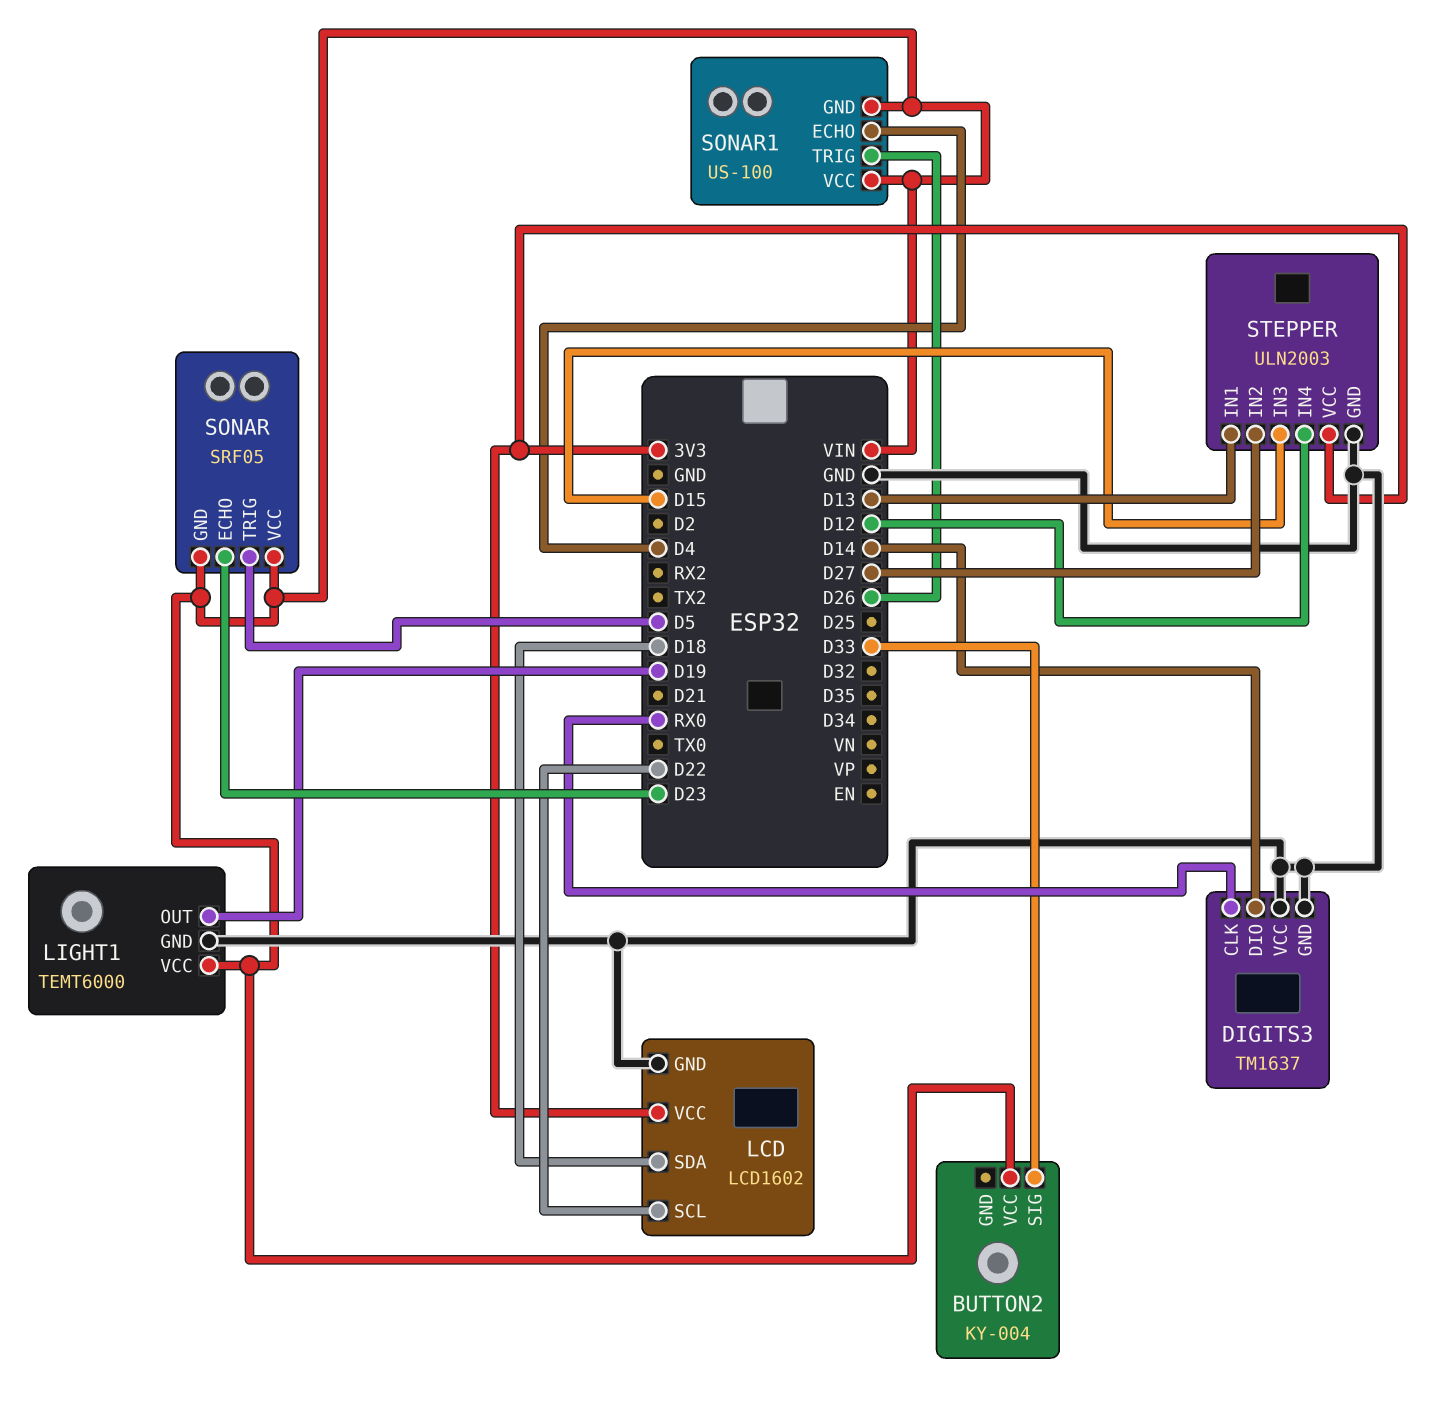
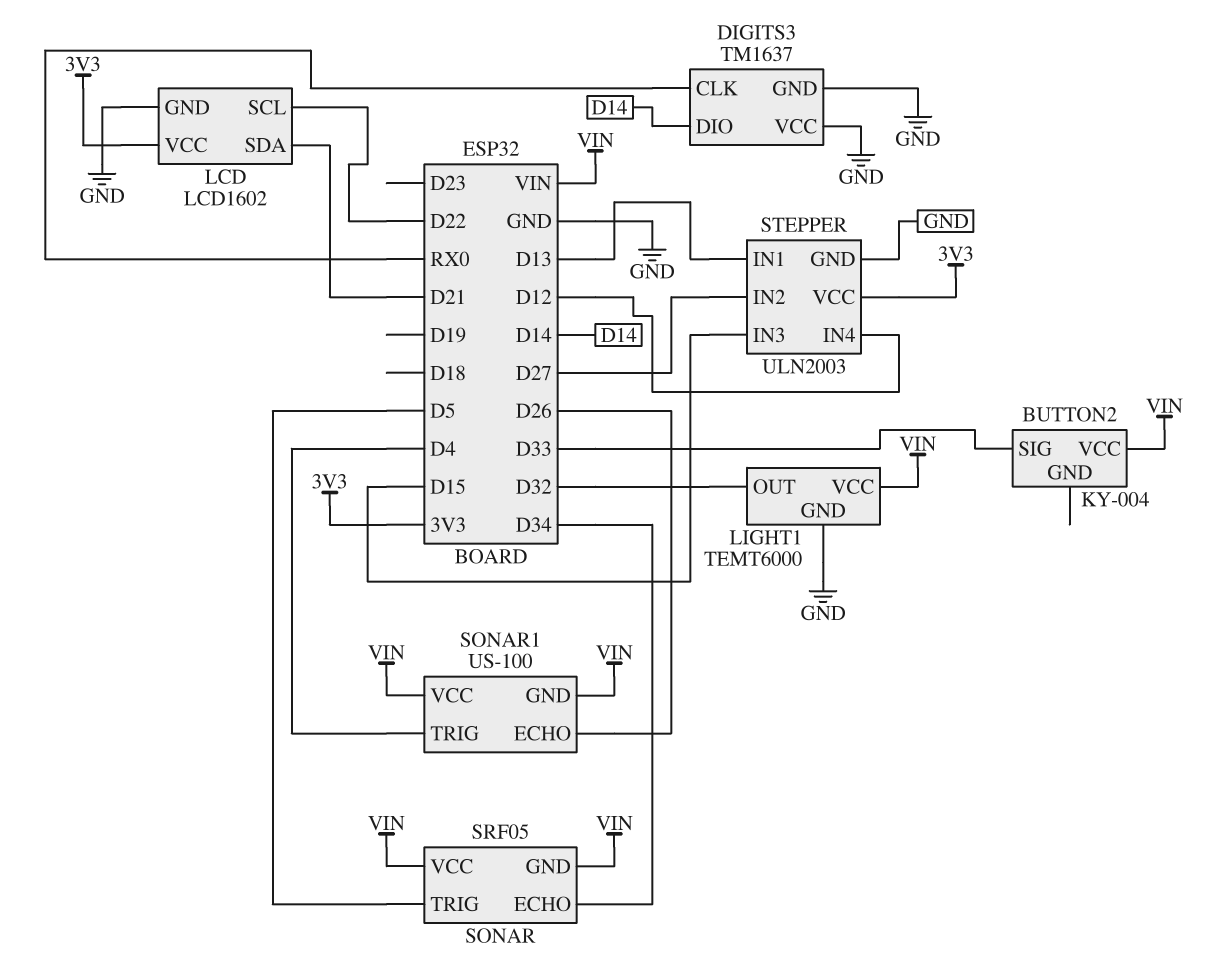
LCD pin SDA: D18 -> D21
LIGHT1 pin OUT: D19 -> D32
SONAR pin ECHO: D23 -> D34
SONAR1 pin ECHO: D4 -> D26
SONAR1 pin TRIG: D26 -> D4

